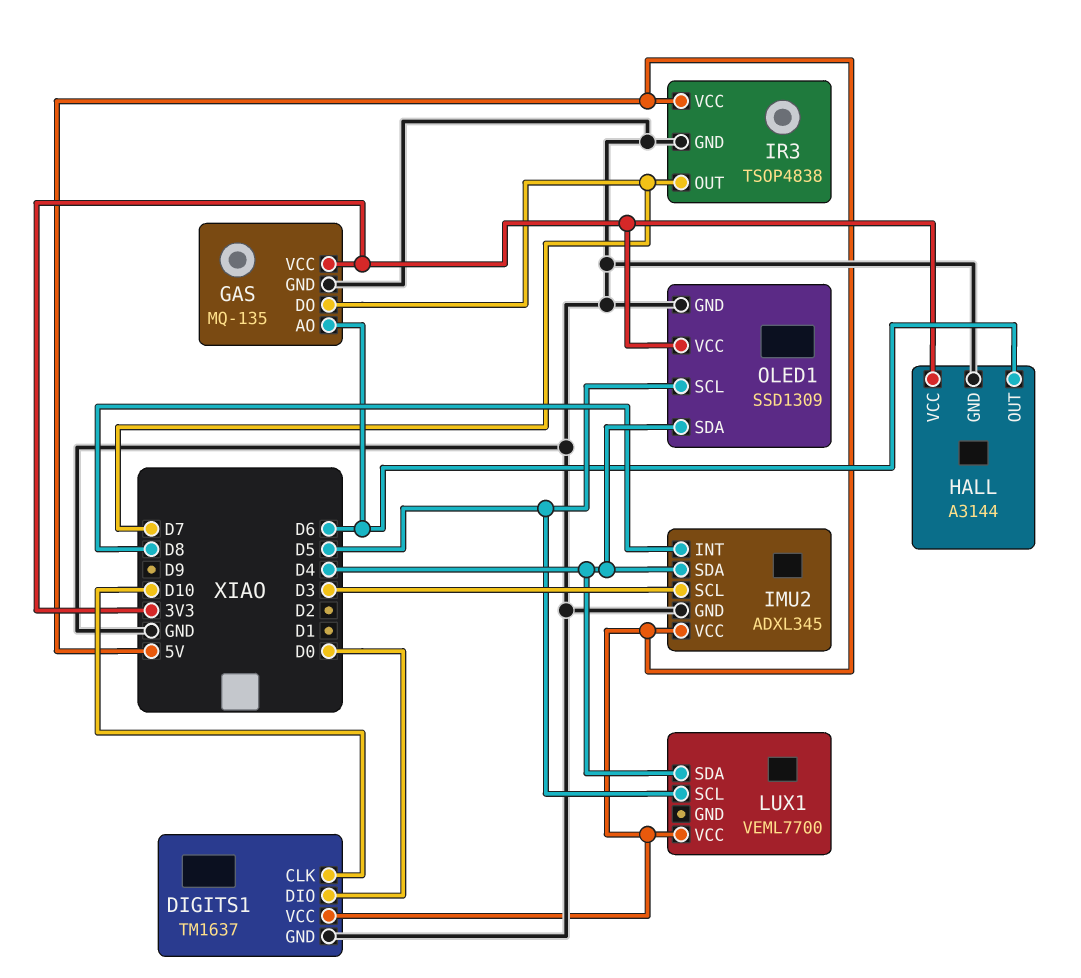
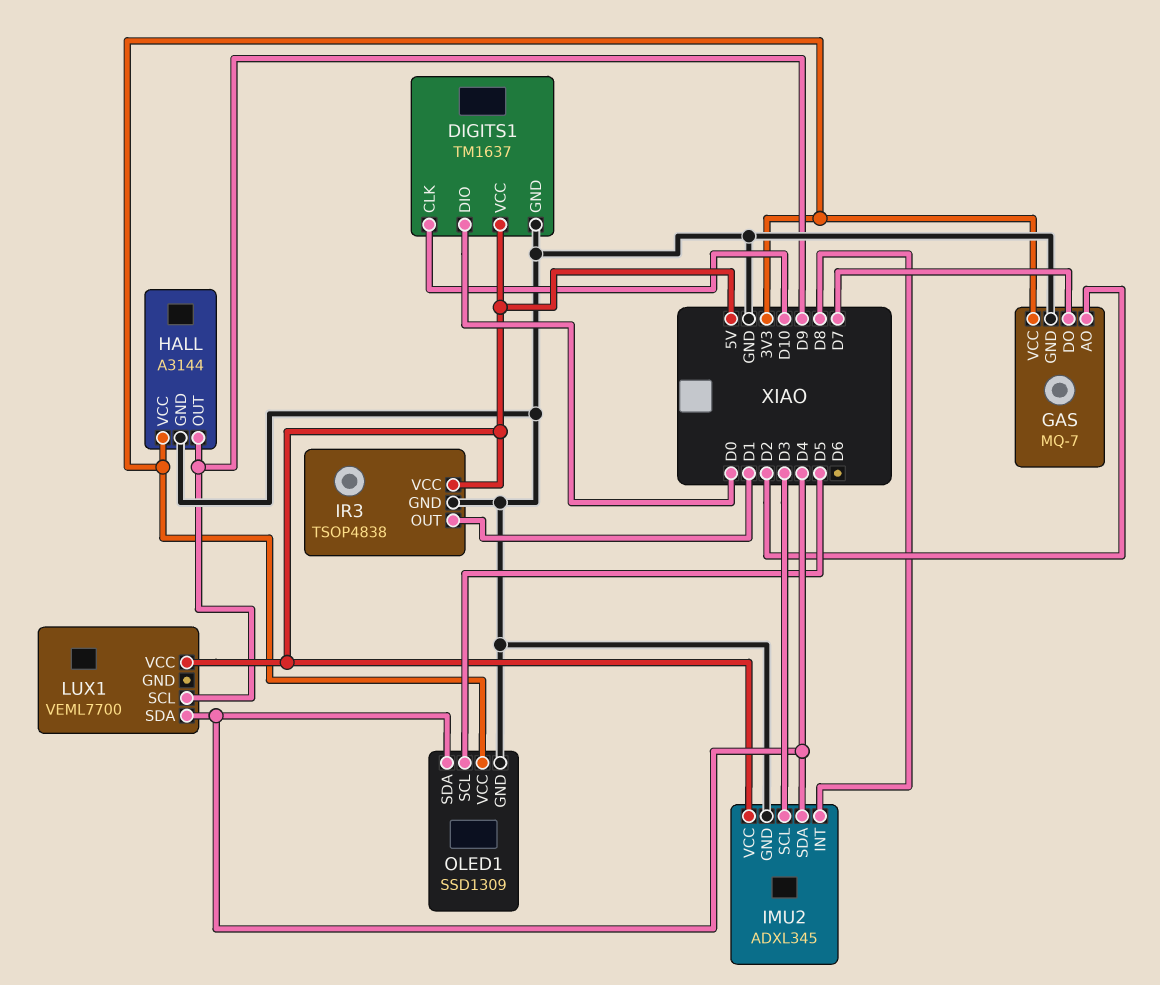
GAS: MQ-135 -> MQ-7
GAS pin AO: D6 -> D2
HALL pin OUT: D6 -> D9
IR3 pin OUT: D7 -> D1
LUX1 pin SCL: D5 -> D9

